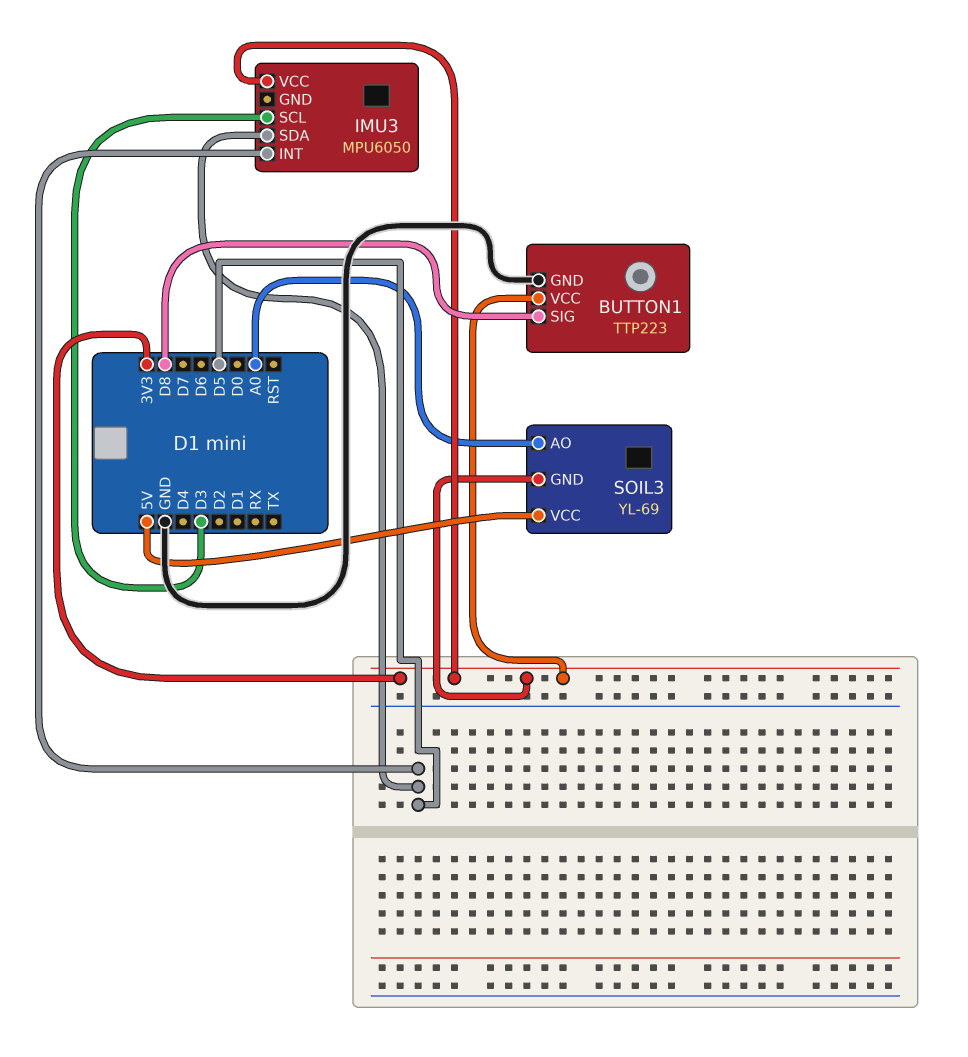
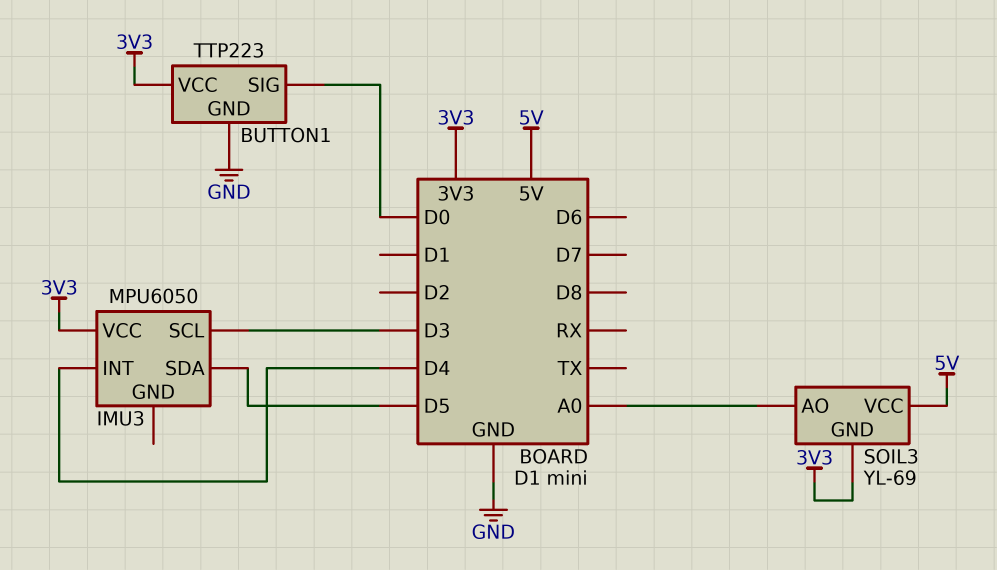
BUTTON1 pin SIG: D8 -> D0
IMU3 pin INT: D5 -> D4

